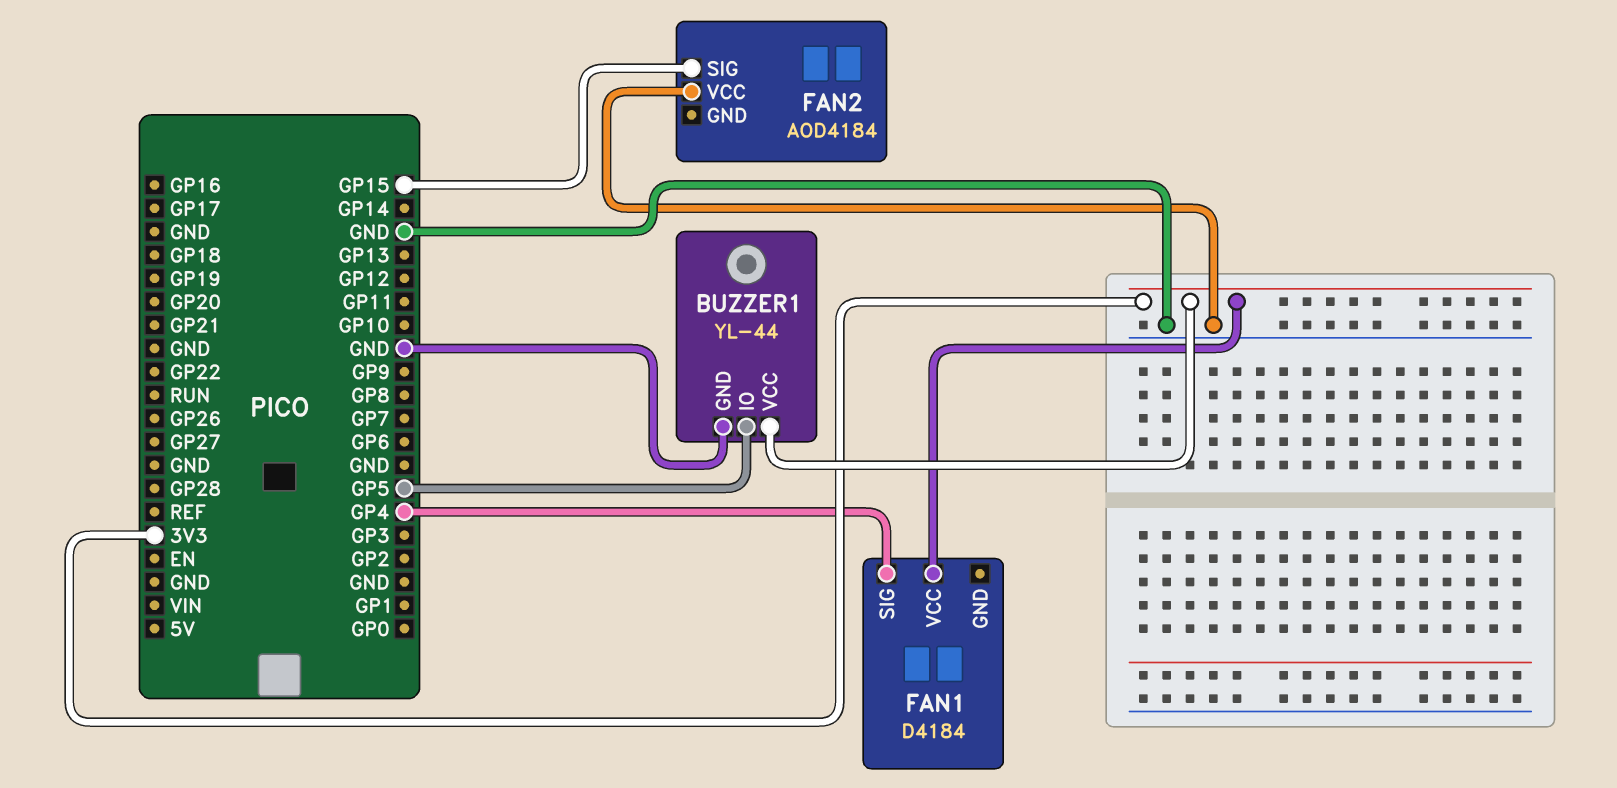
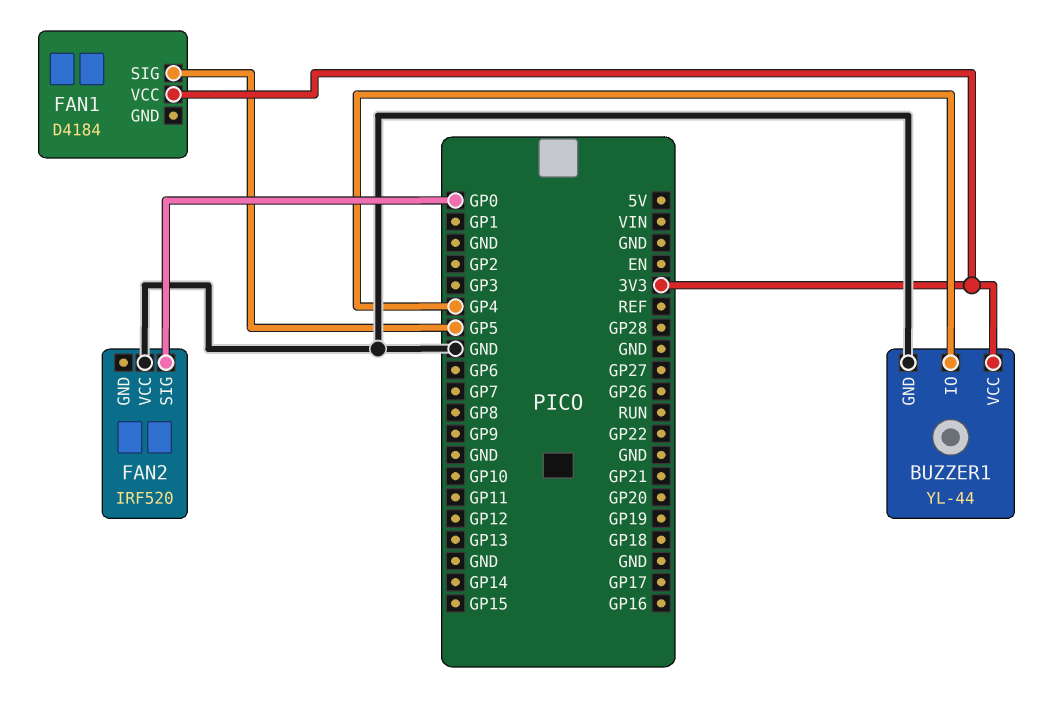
BUZZER1 pin IO: GP5 -> GP4
FAN1 pin SIG: GP4 -> GP5
FAN2: AOD4184 -> IRF520
FAN2 pin SIG: GP15 -> GP0

